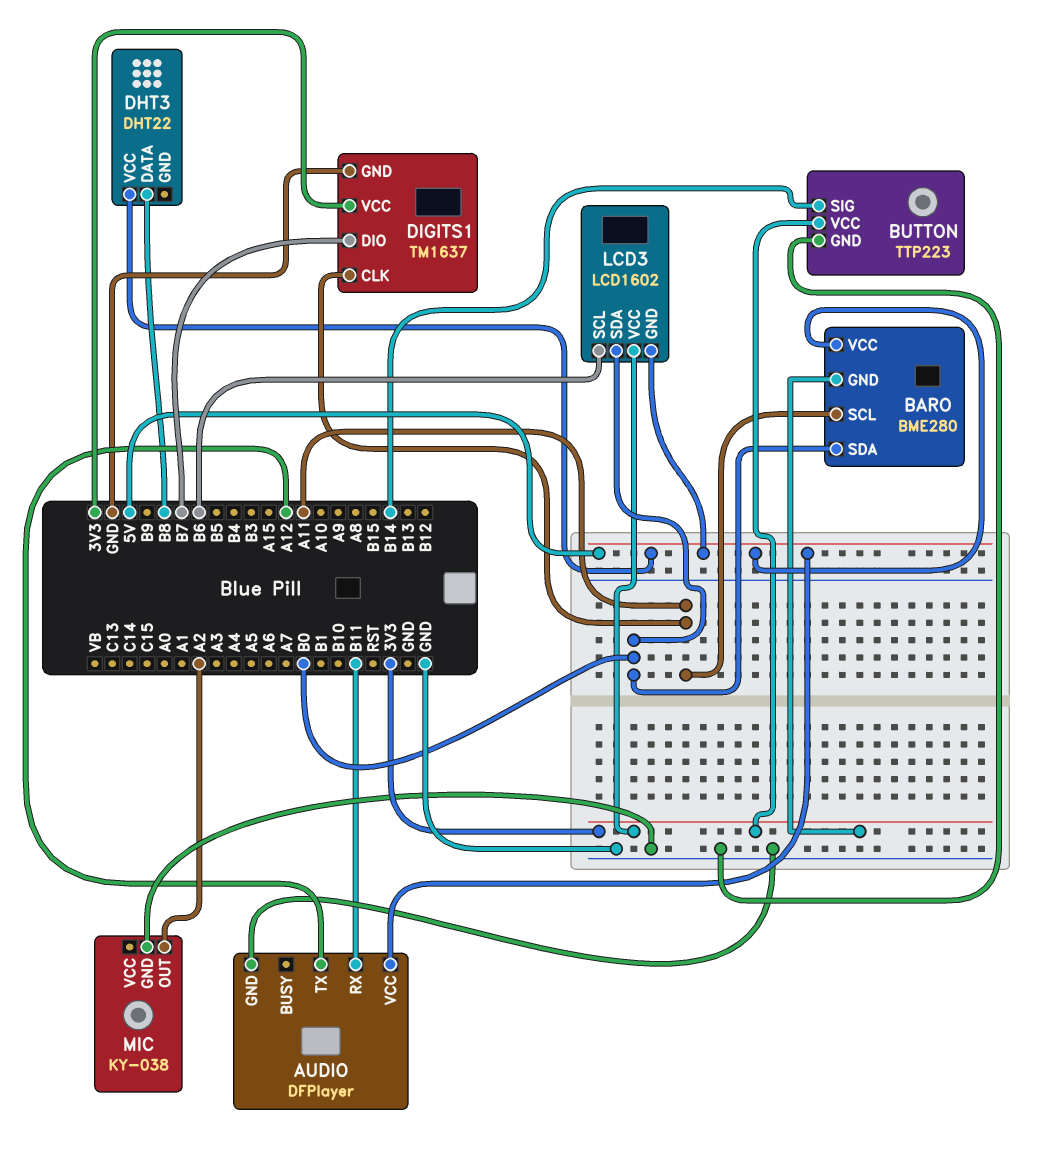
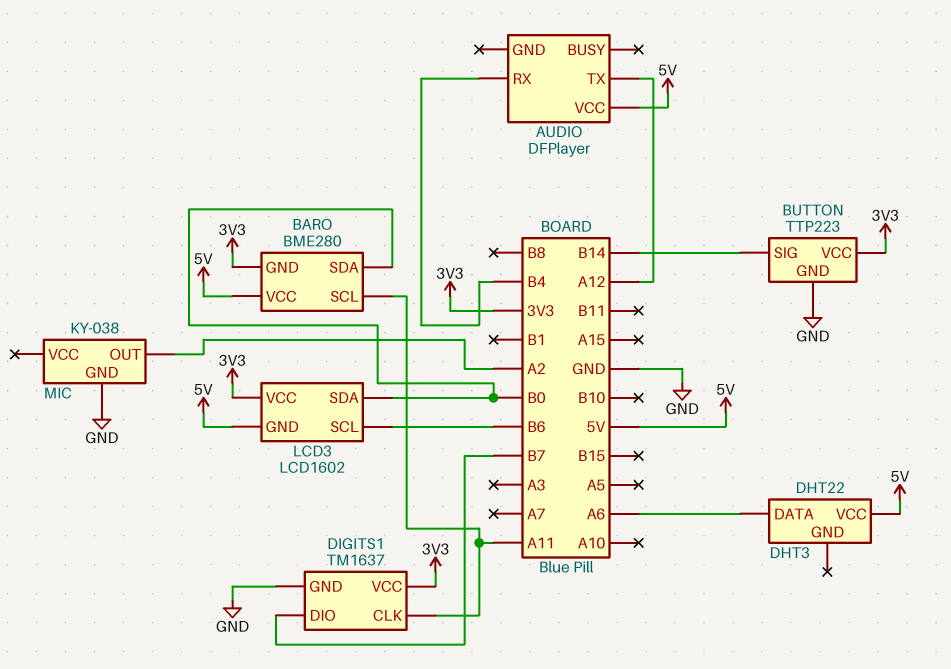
AUDIO pin GND: GND -> none
AUDIO pin RX: B11 -> B4
DHT3 pin DATA: B8 -> A6

